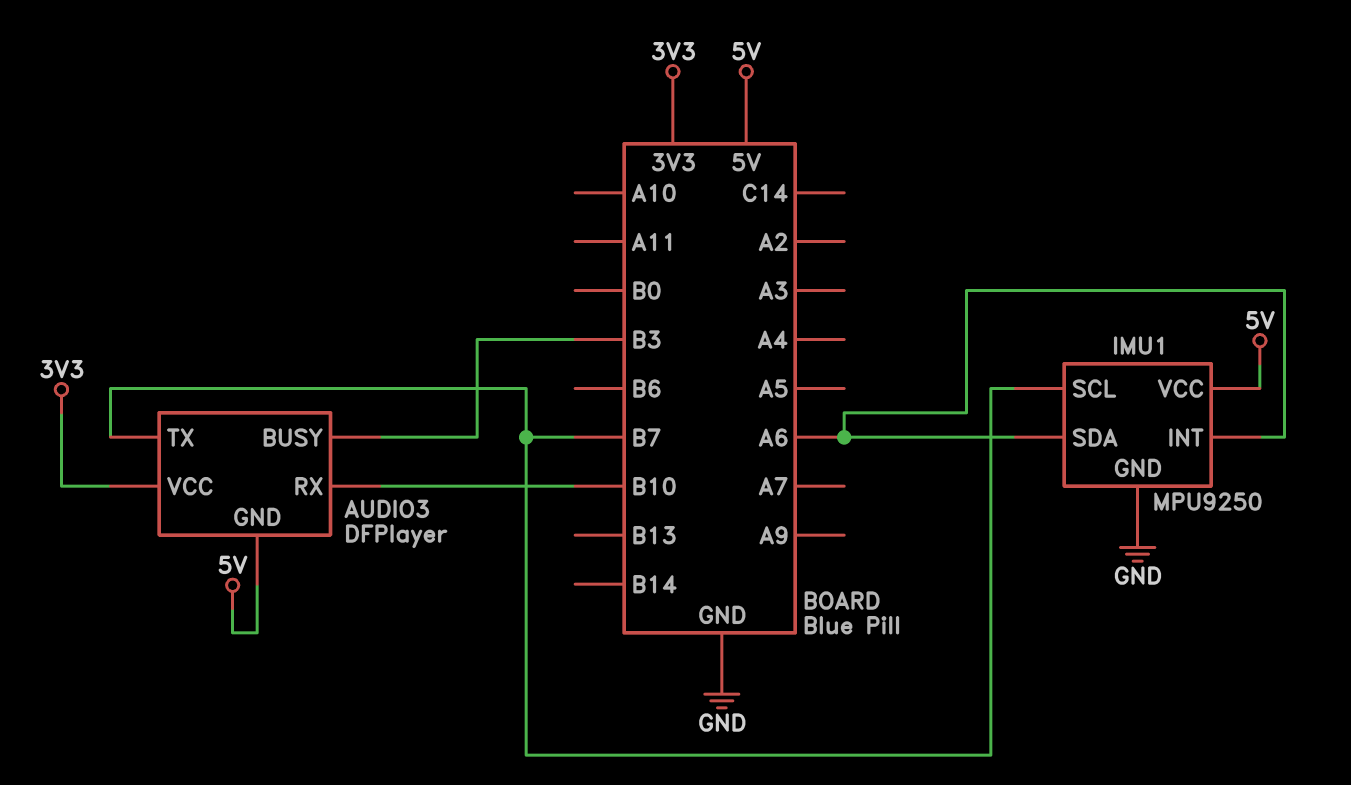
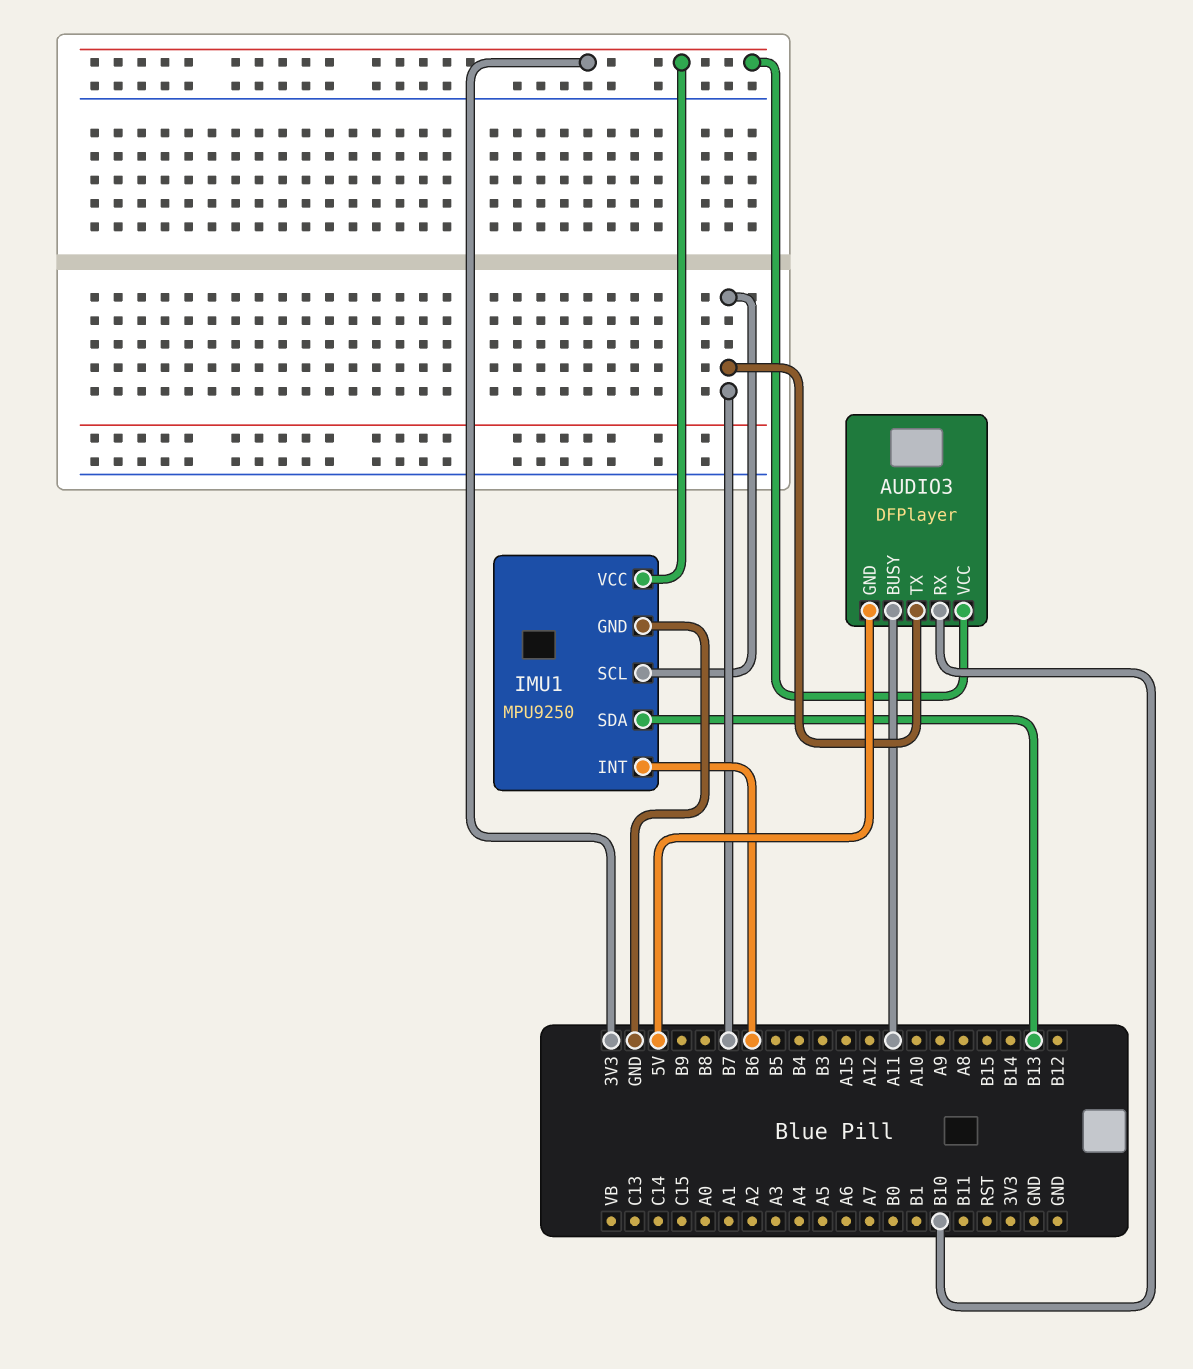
AUDIO3 pin BUSY: B3 -> A11
IMU1 pin INT: A6 -> B6
IMU1 pin SDA: A6 -> B13
IMU1 pin VCC: 5V -> 3V3

